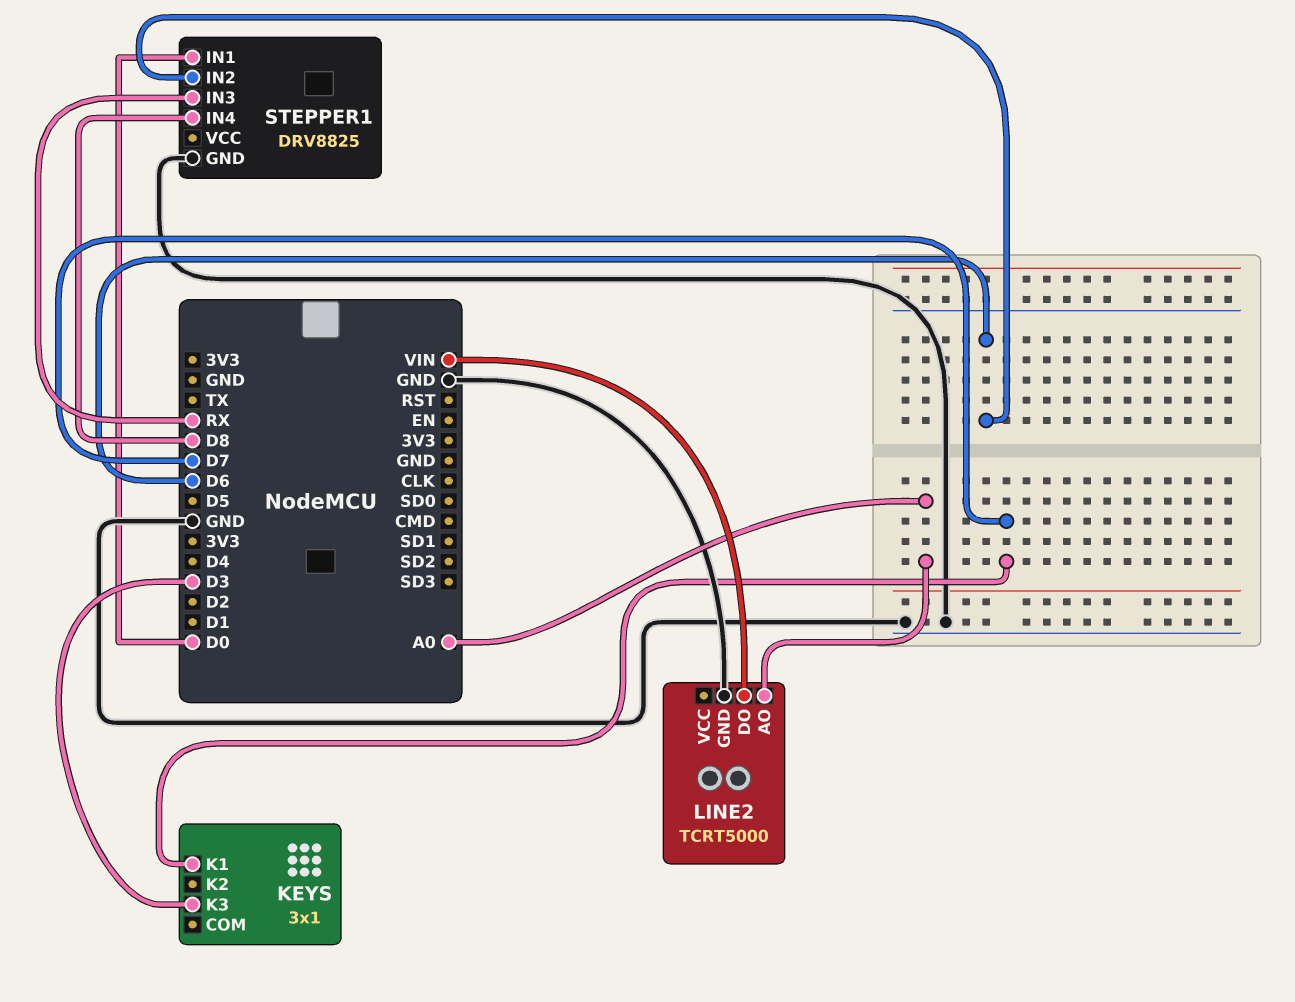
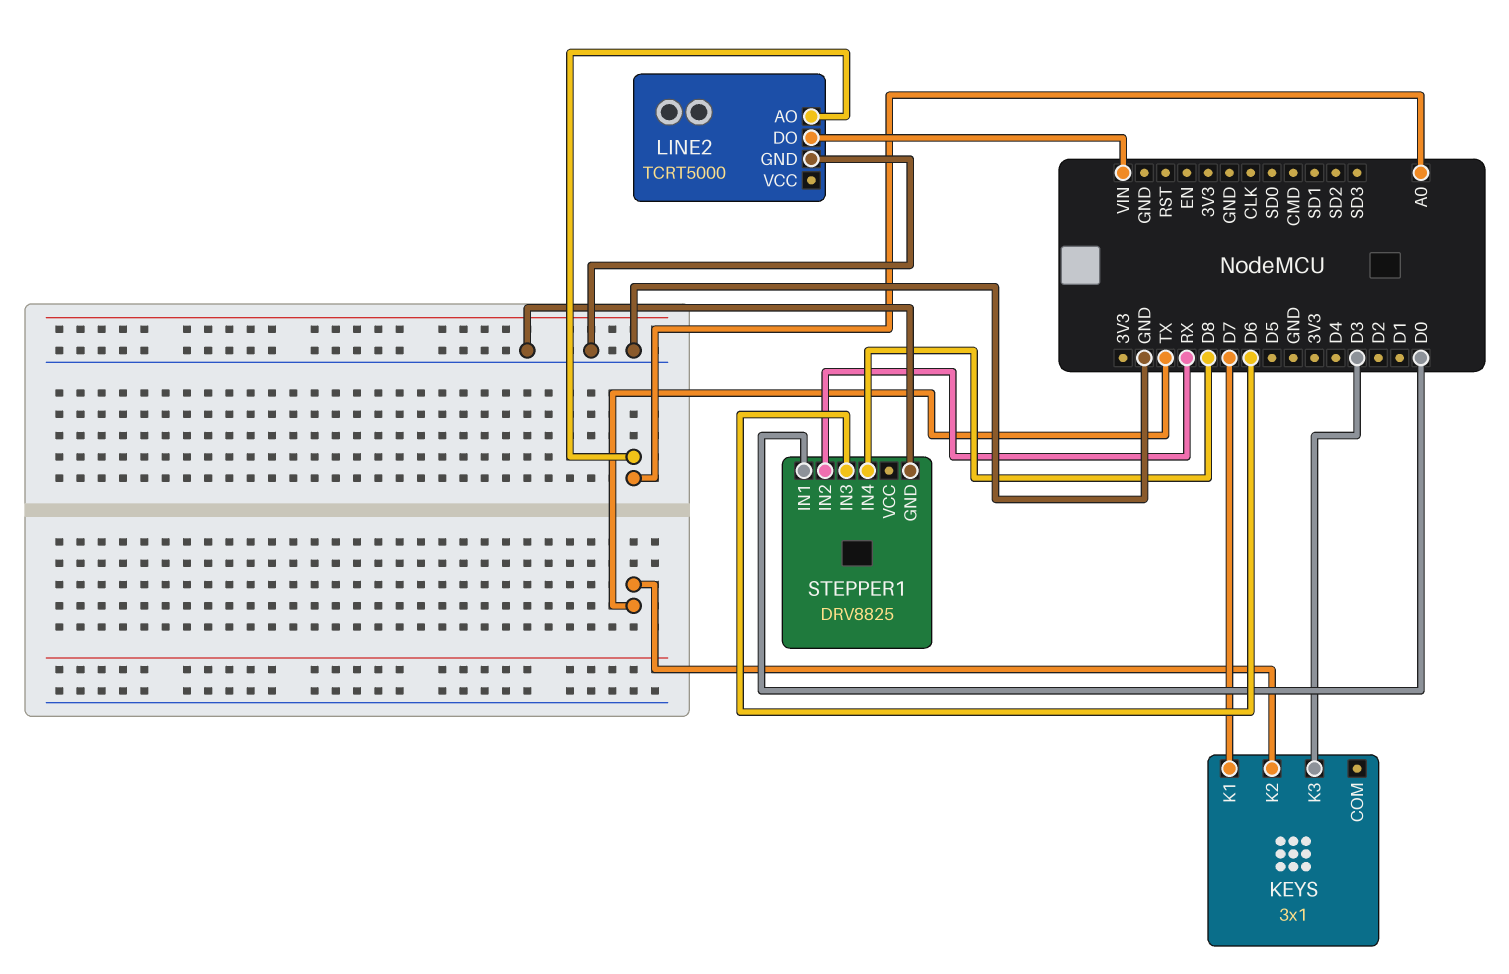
KEYS pin K2: none -> TX
STEPPER1 pin IN2: D6 -> RX
STEPPER1 pin IN3: RX -> D6

